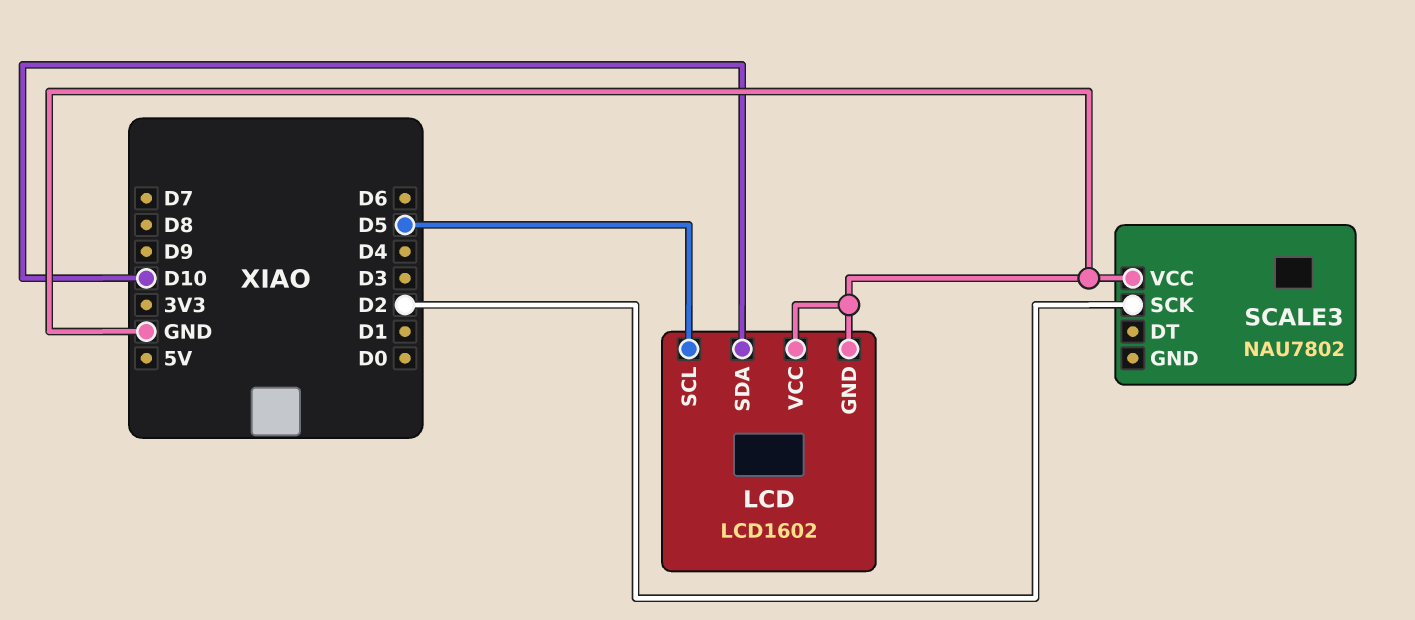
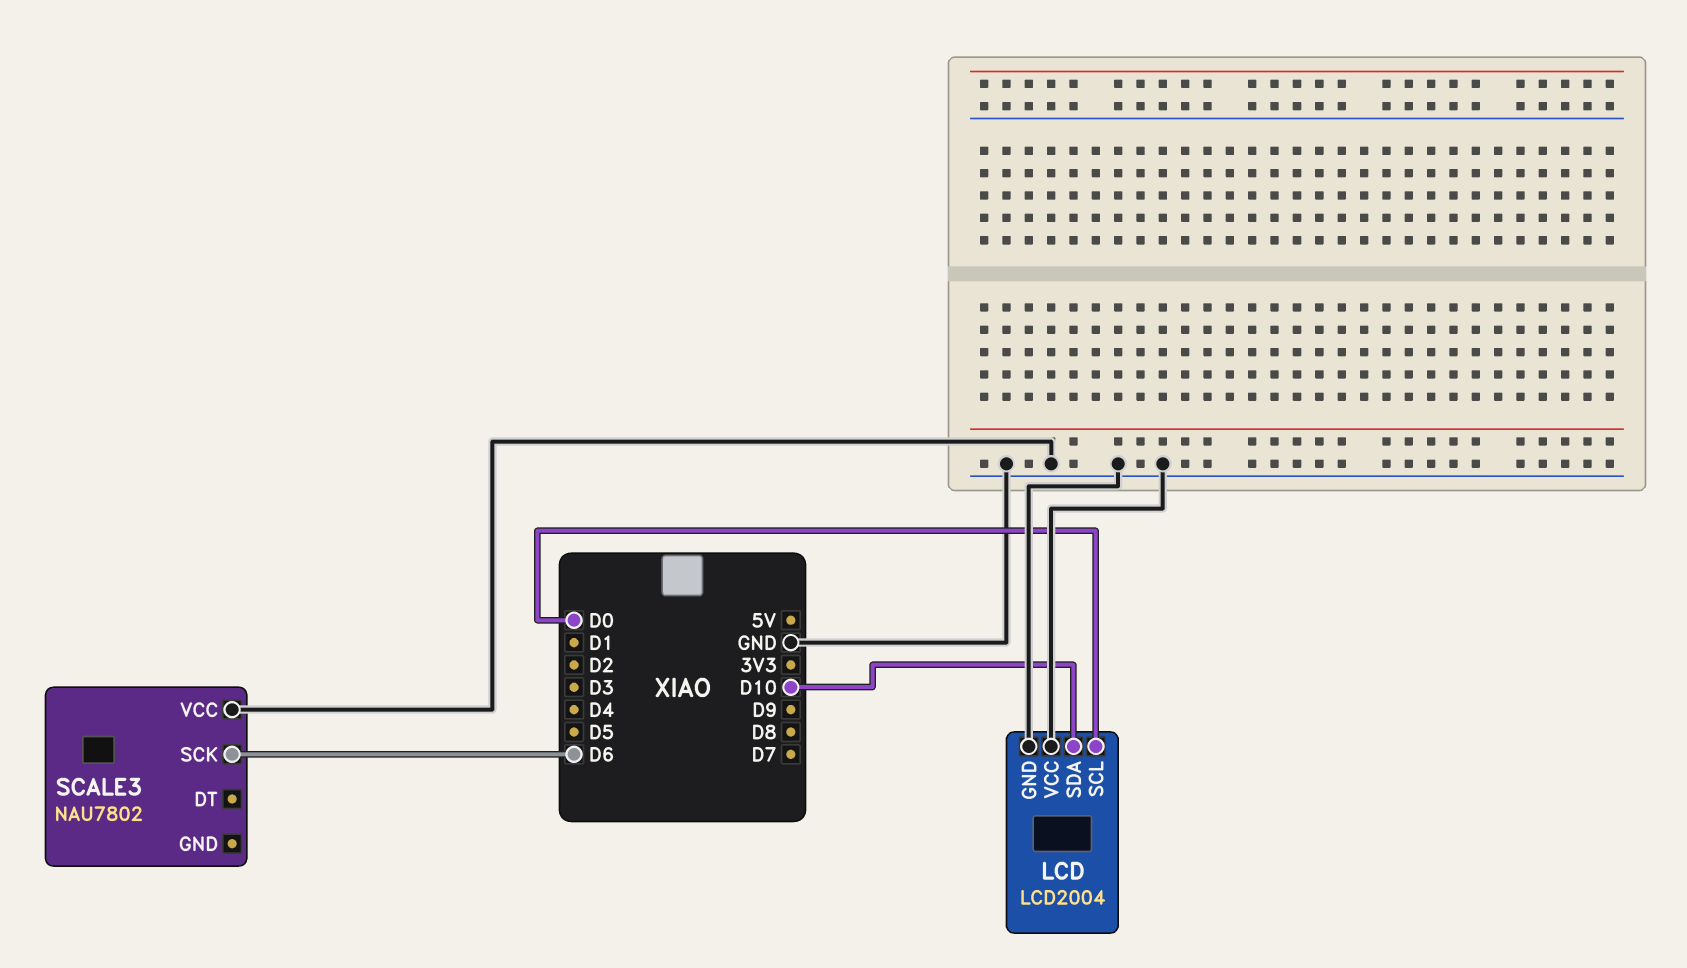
LCD: LCD1602 -> LCD2004
LCD pin SCL: D5 -> D0
SCALE3 pin SCK: D2 -> D6

